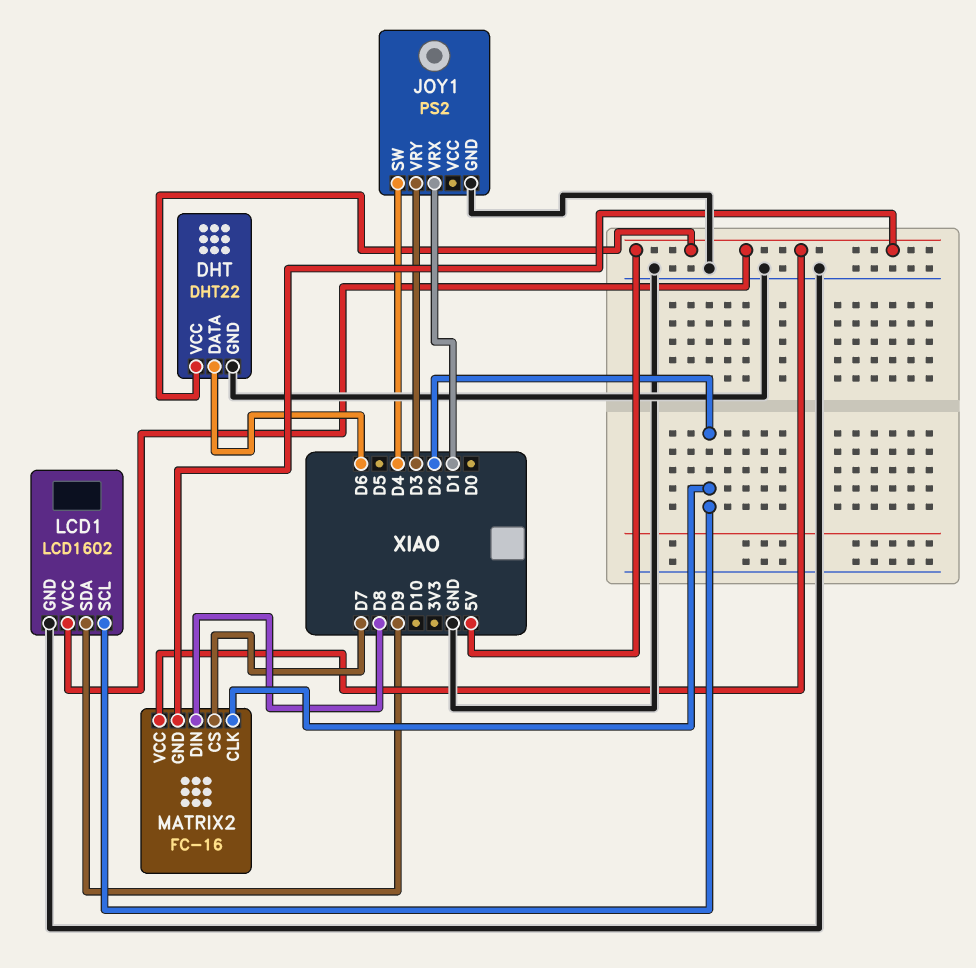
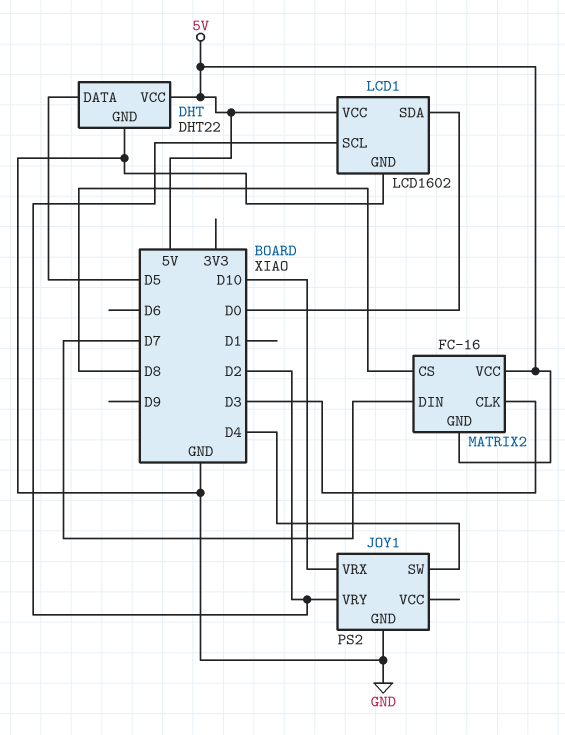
DHT pin DATA: D6 -> D5
JOY1 pin VRX: D1 -> D10
JOY1 pin VRY: D3 -> D2
LCD1 pin SDA: D9 -> D0
MATRIX2 pin CLK: D2 -> D3
MATRIX2 pin CS: D7 -> D8
MATRIX2 pin DIN: D8 -> D7

